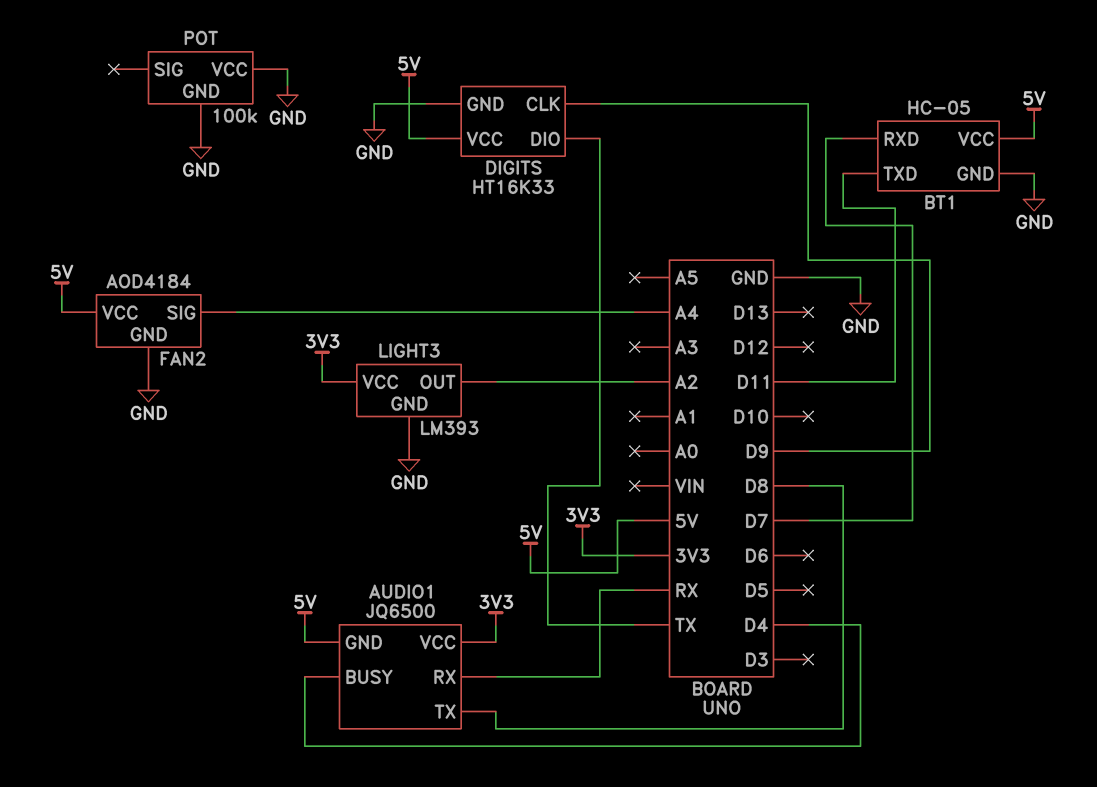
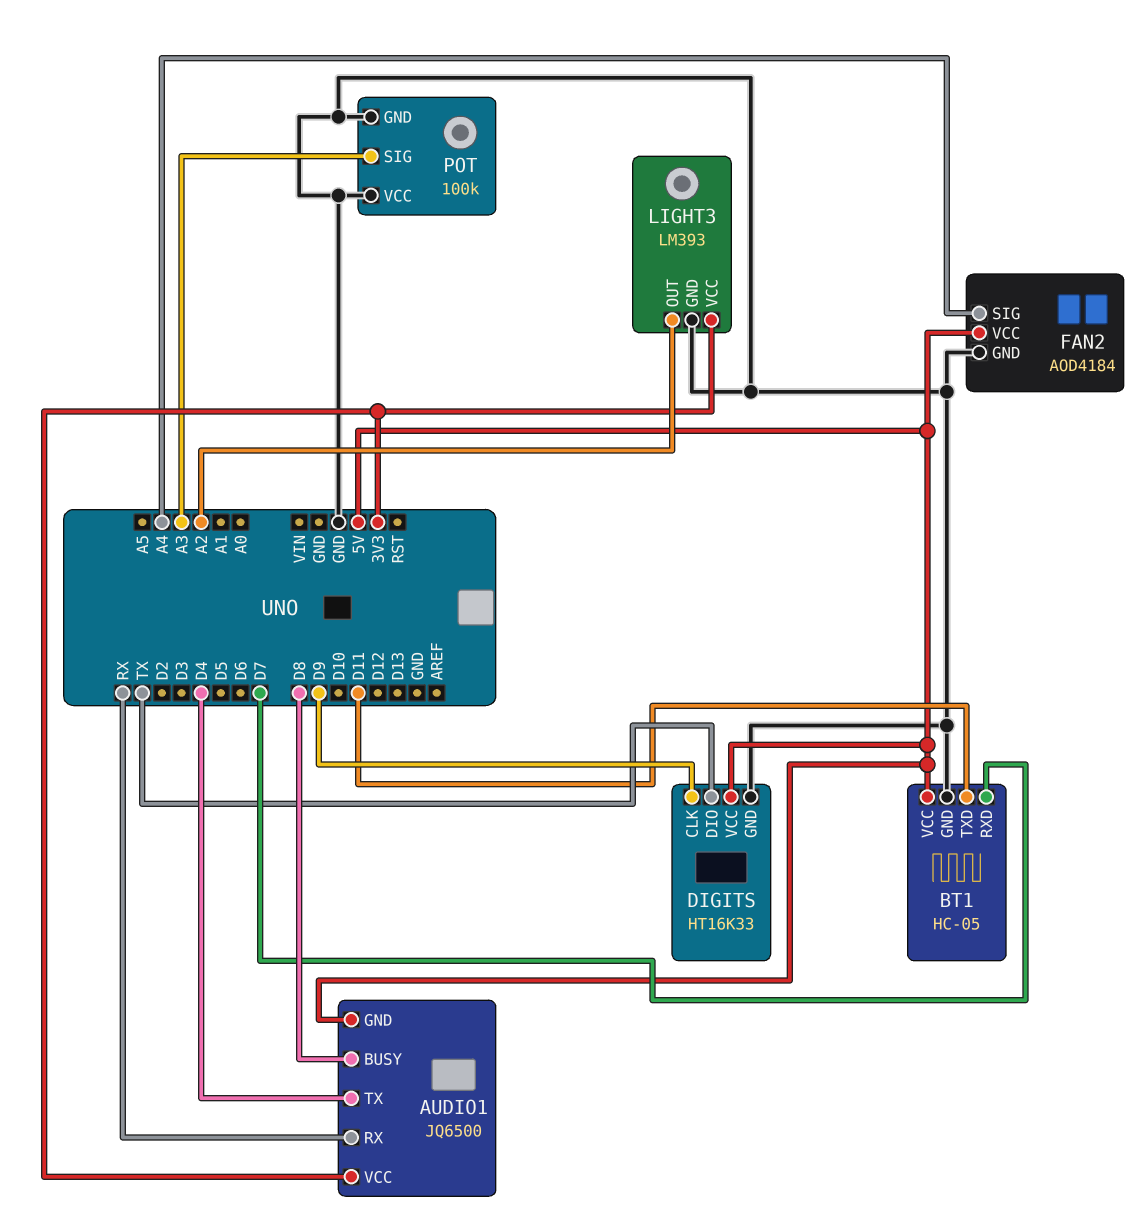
AUDIO1 pin BUSY: D4 -> D8
AUDIO1 pin TX: D8 -> D4
POT pin SIG: none -> A3

